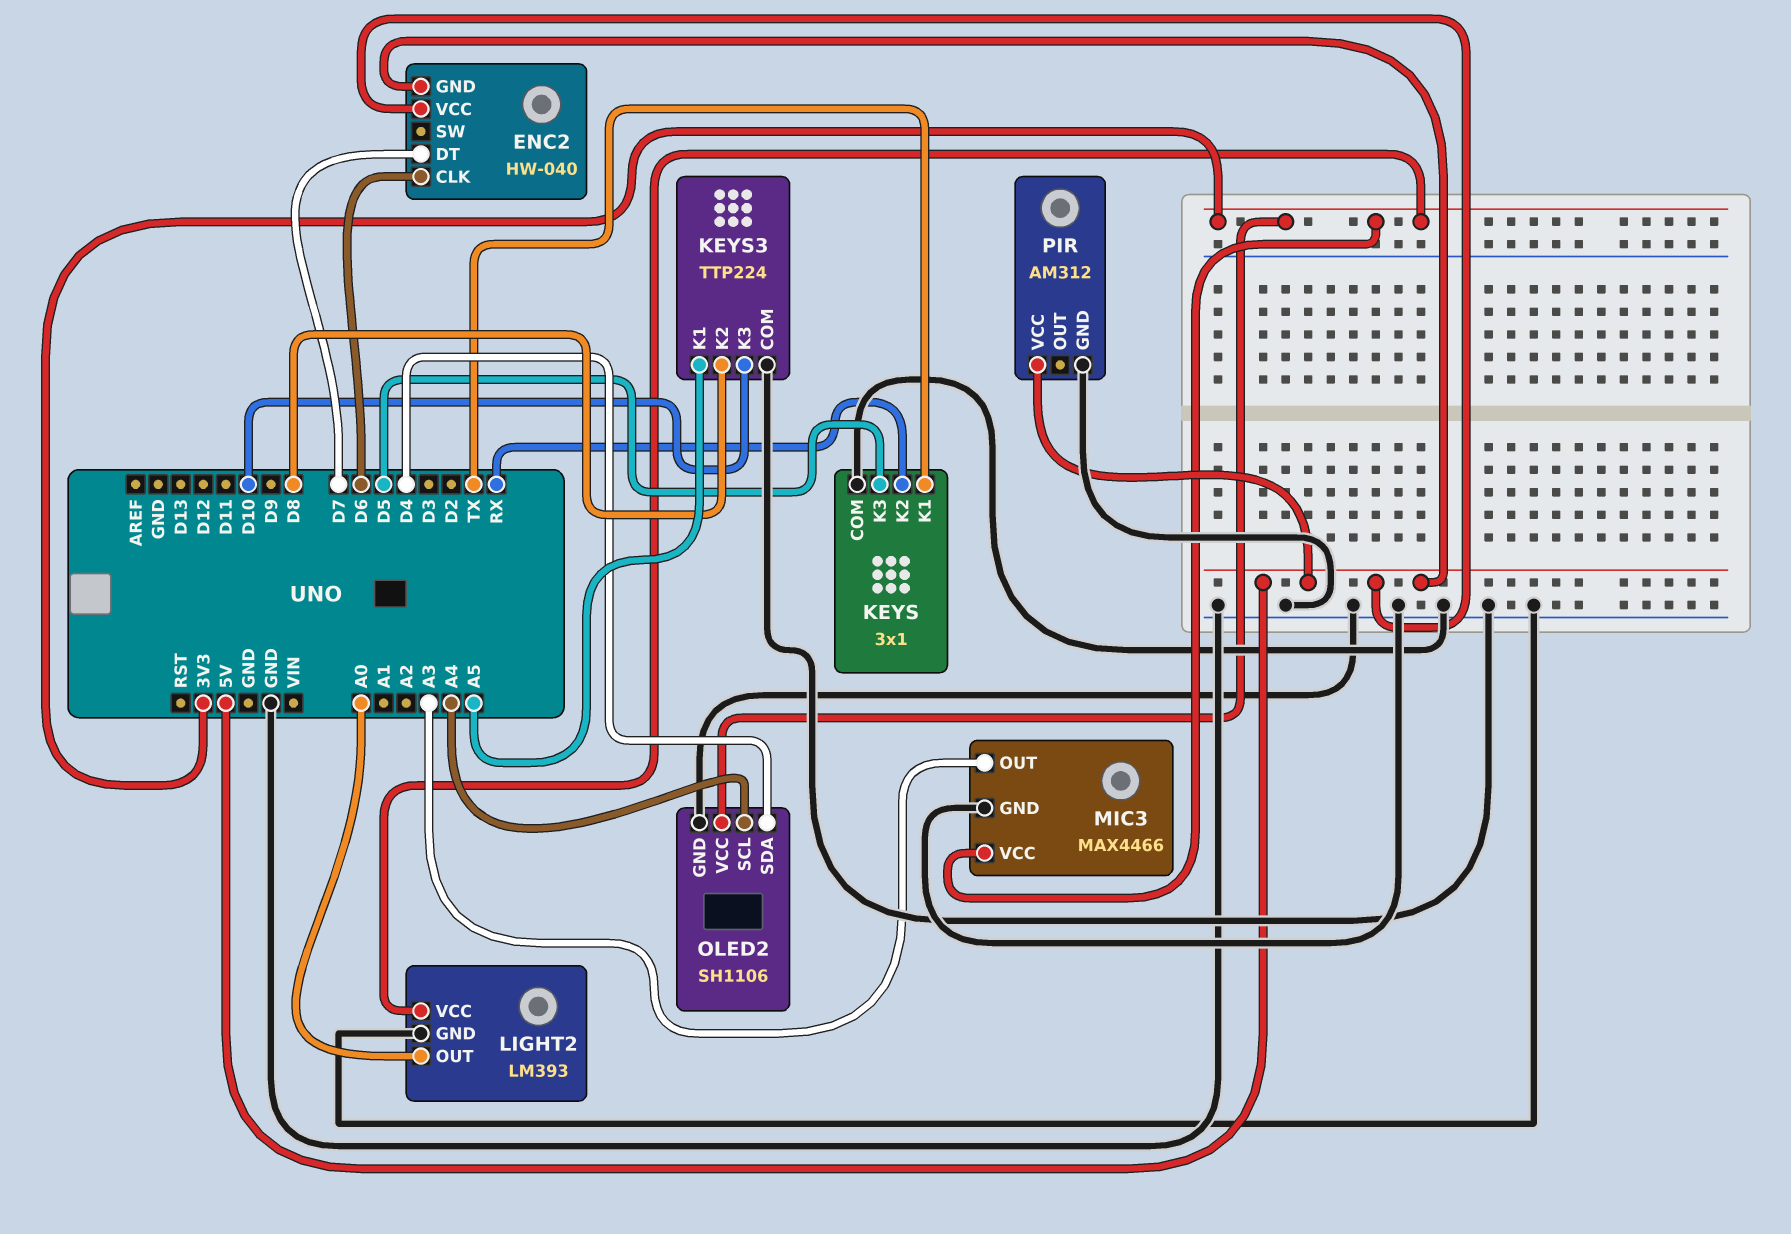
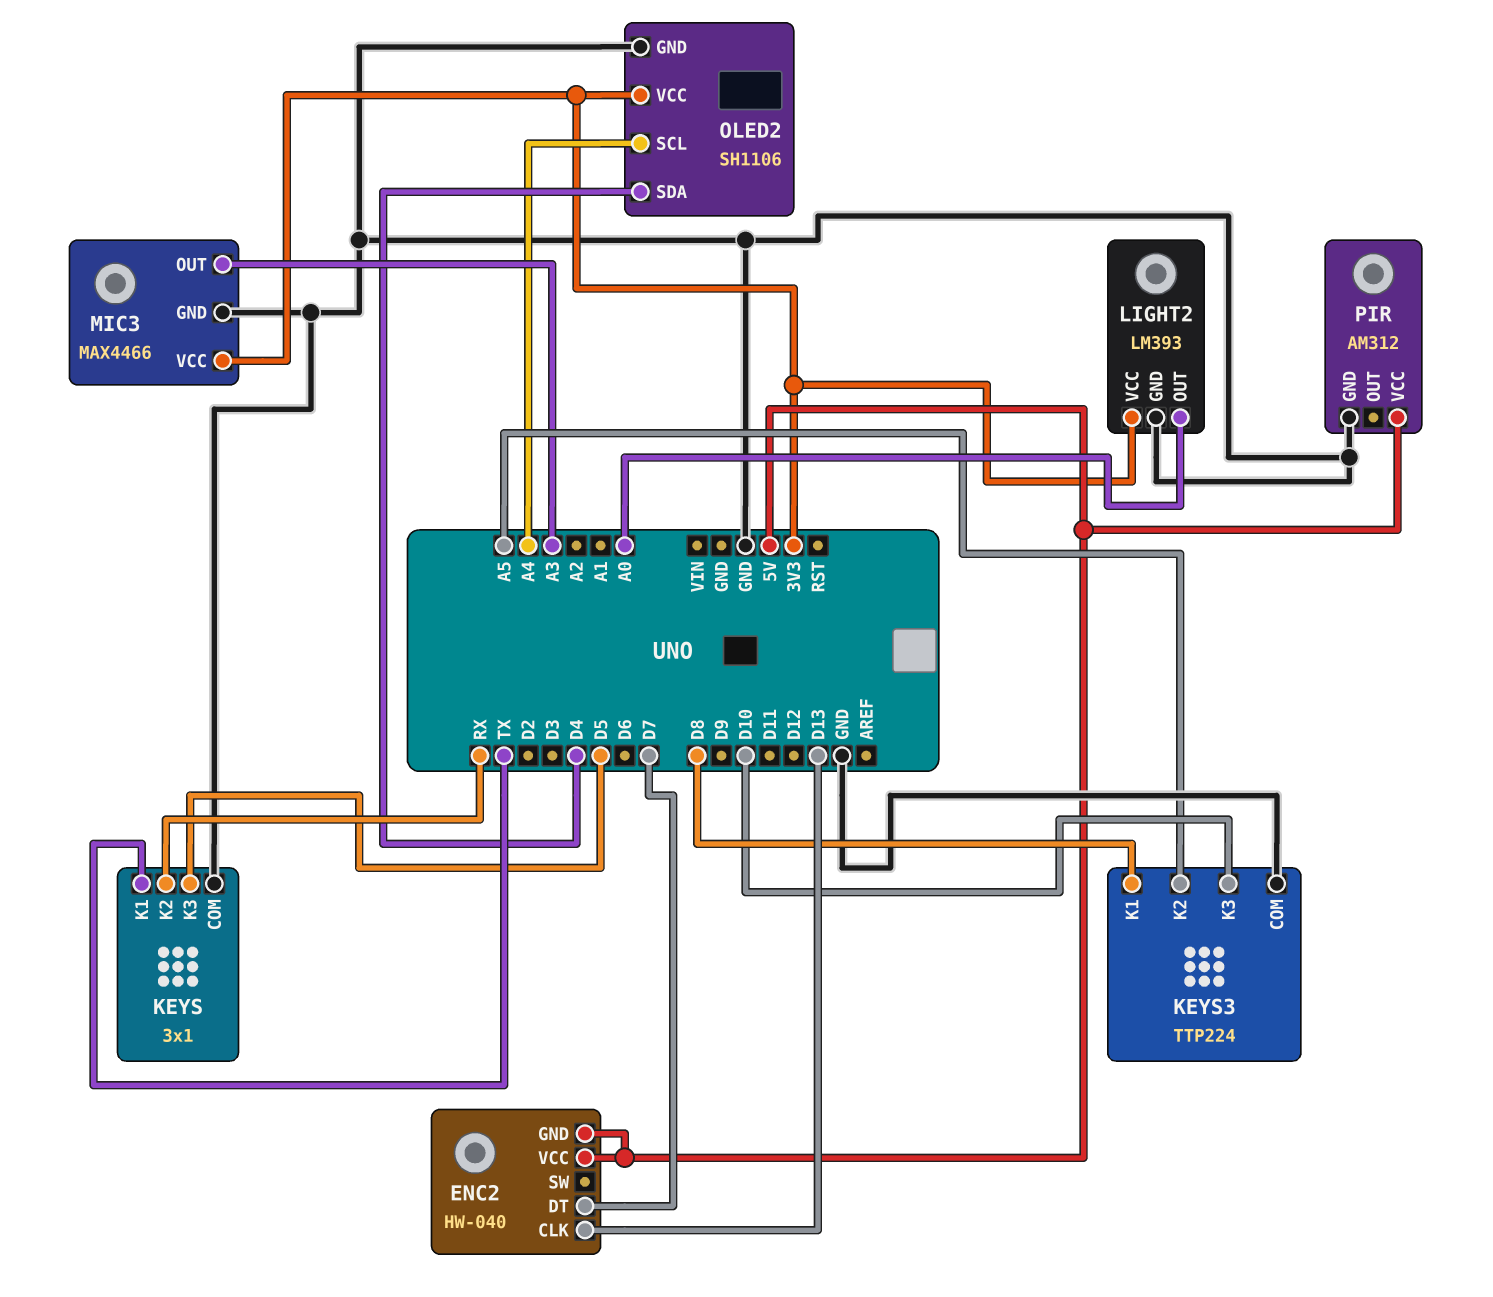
ENC2 pin CLK: D6 -> D13
KEYS3 pin K1: A5 -> D8
KEYS3 pin K2: D8 -> A5

